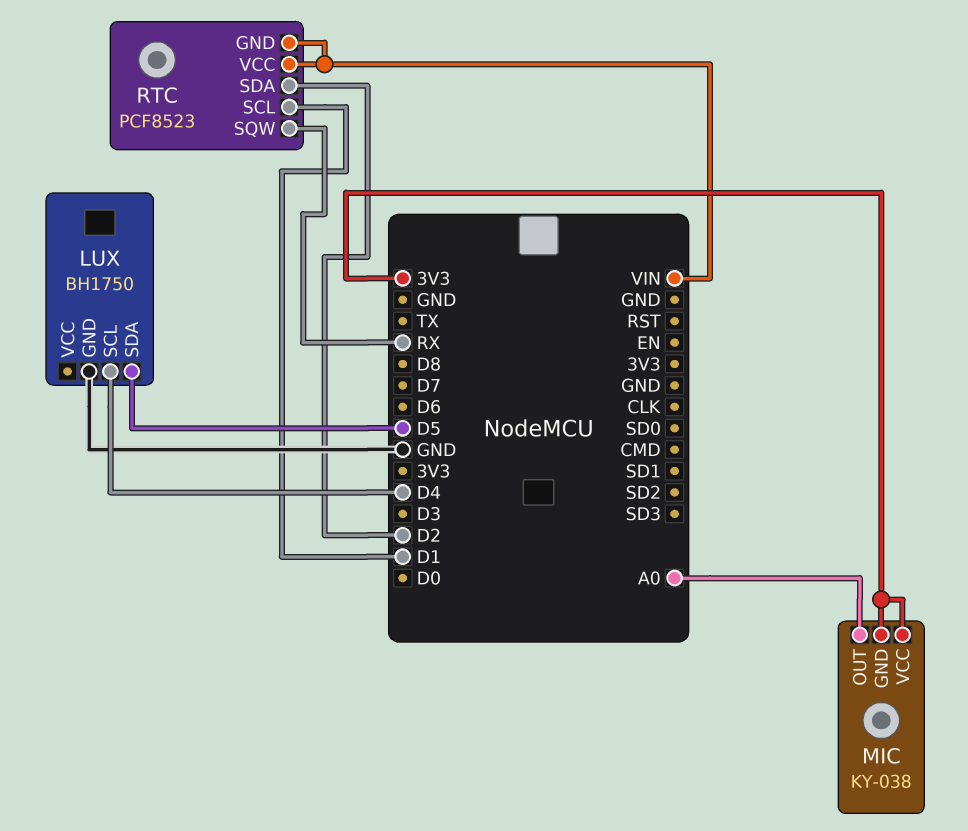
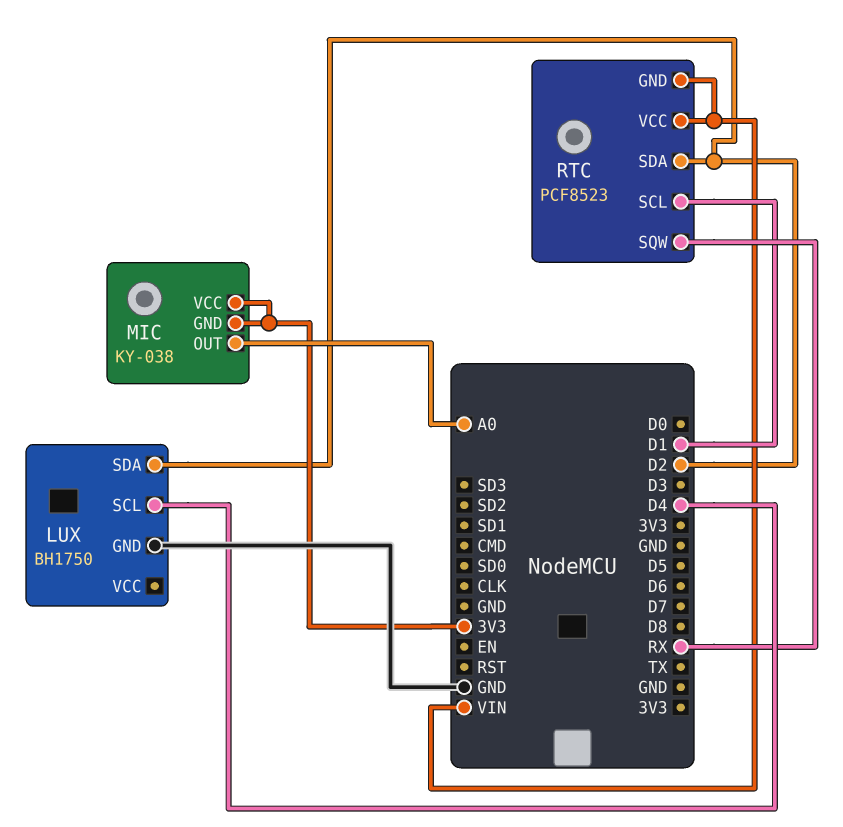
LUX pin SDA: D5 -> D2

